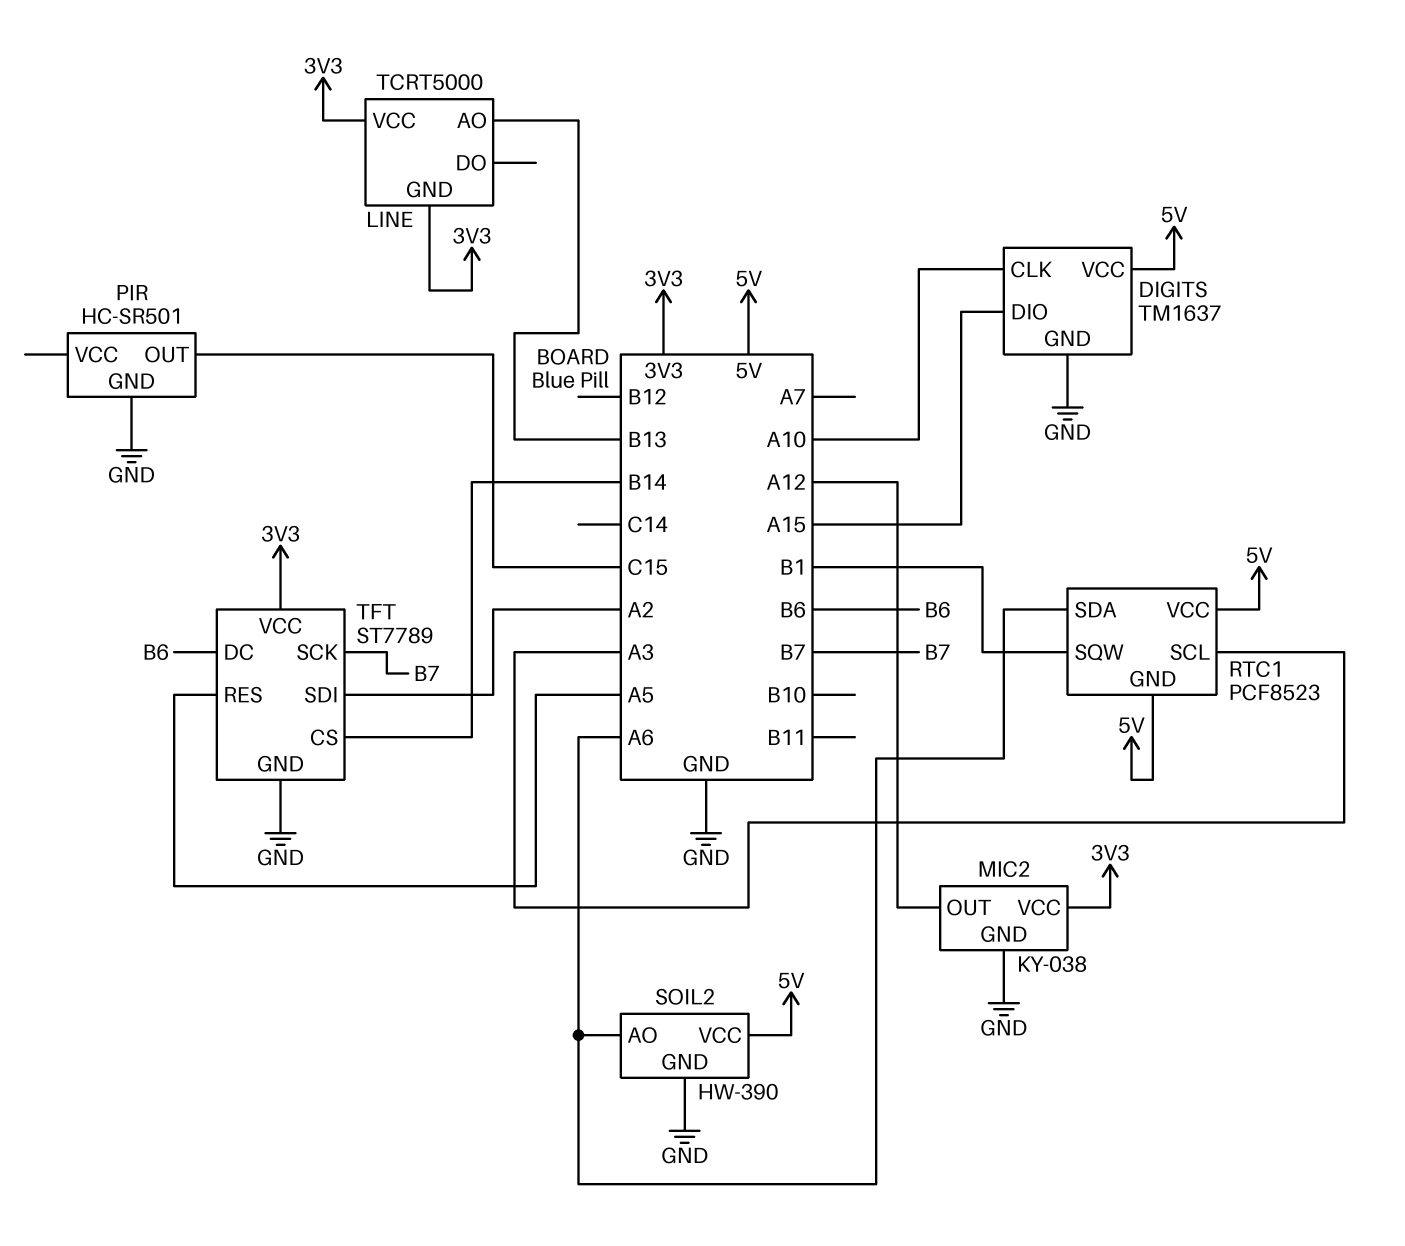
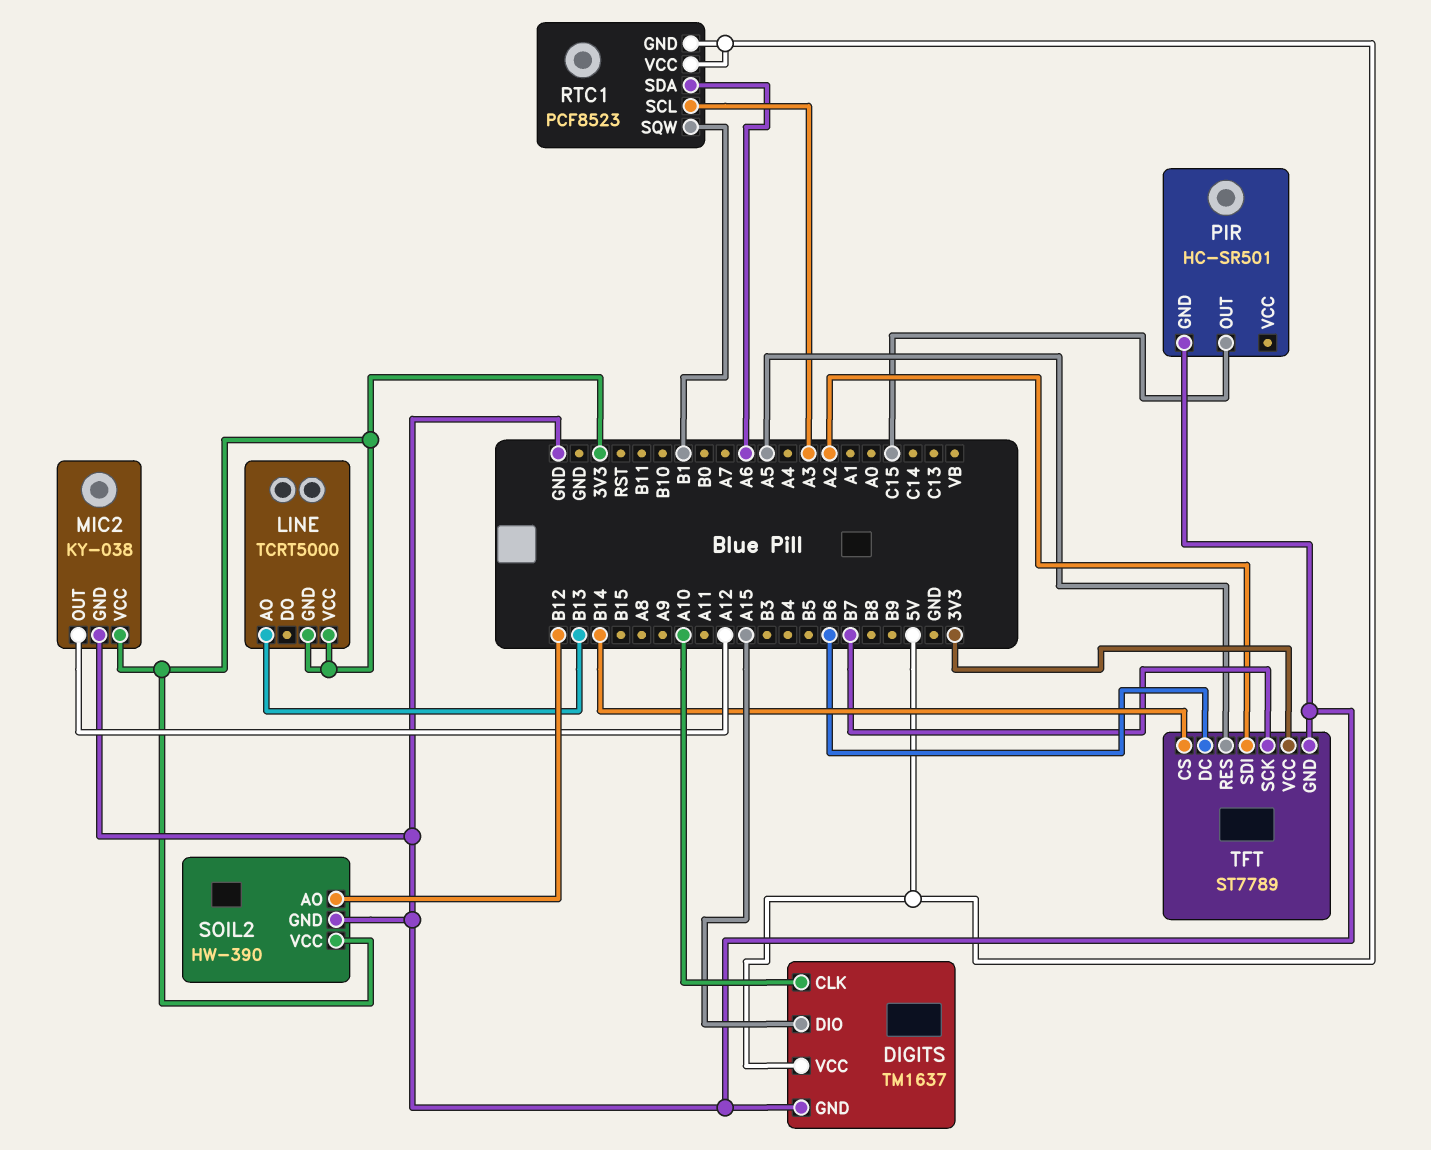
SOIL2 pin AO: A6 -> B12
SOIL2 pin VCC: 5V -> 3V3

